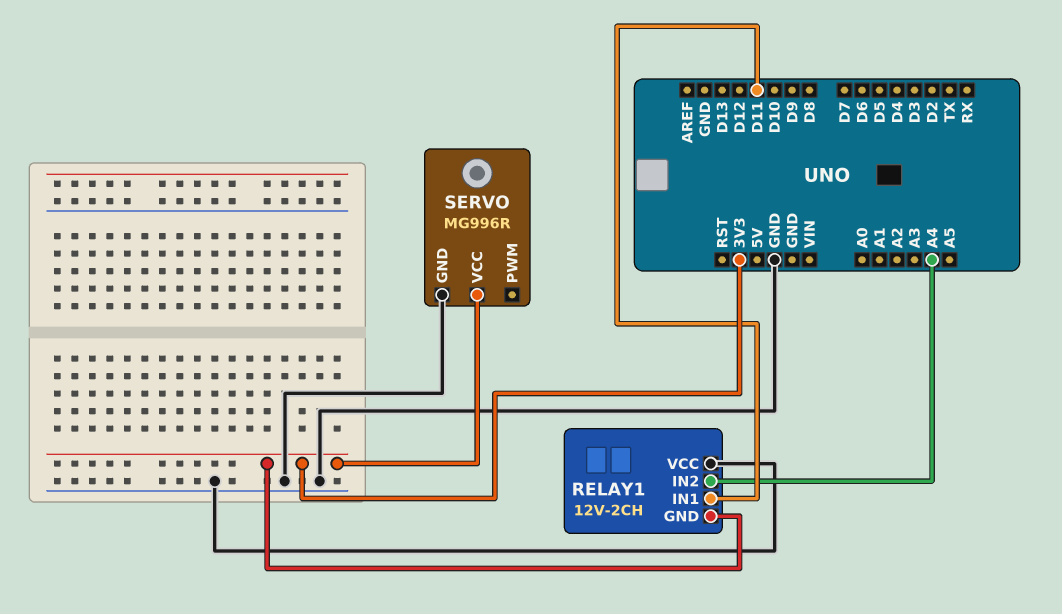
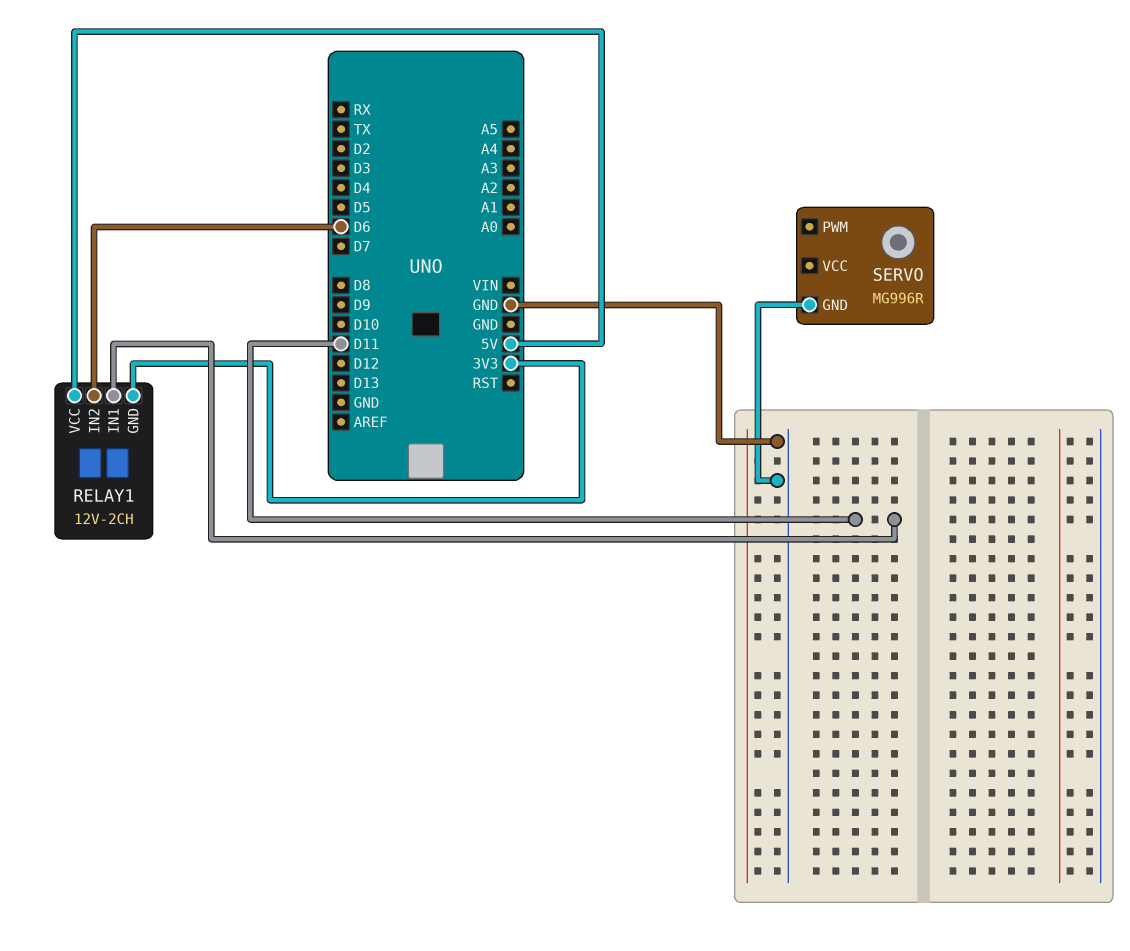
RELAY1 pin IN2: A4 -> D6
RELAY1 pin VCC: GND -> 5V
SERVO pin VCC: 3V3 -> none

